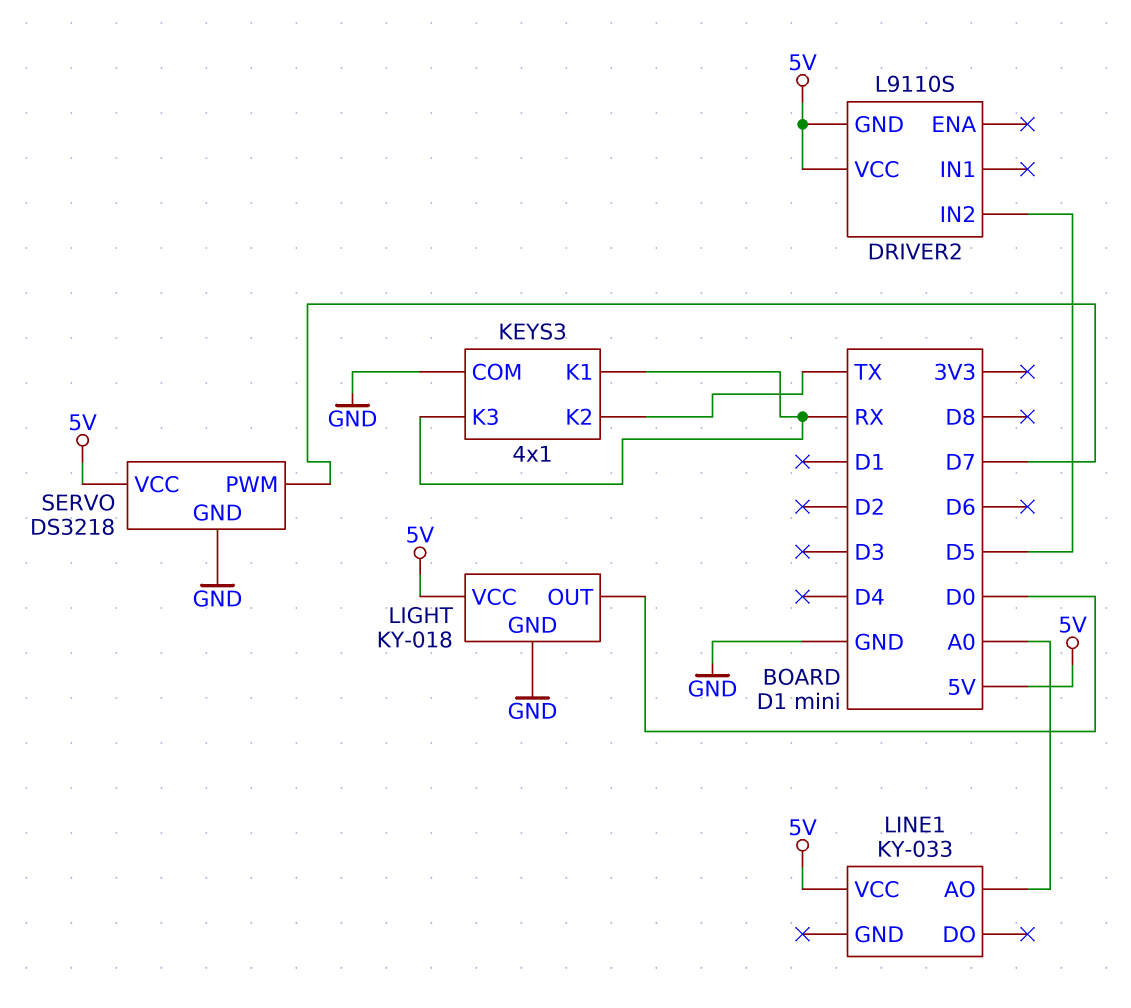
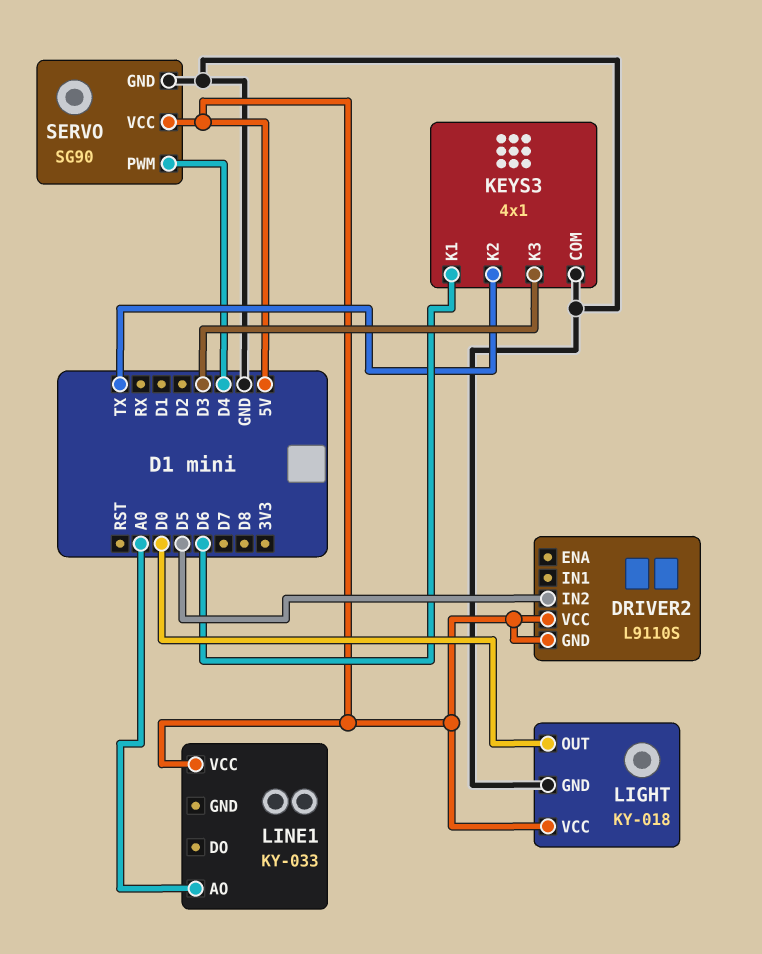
KEYS3 pin K1: RX -> D6
KEYS3 pin K3: RX -> D3
SERVO: DS3218 -> SG90
SERVO pin PWM: D7 -> D4

